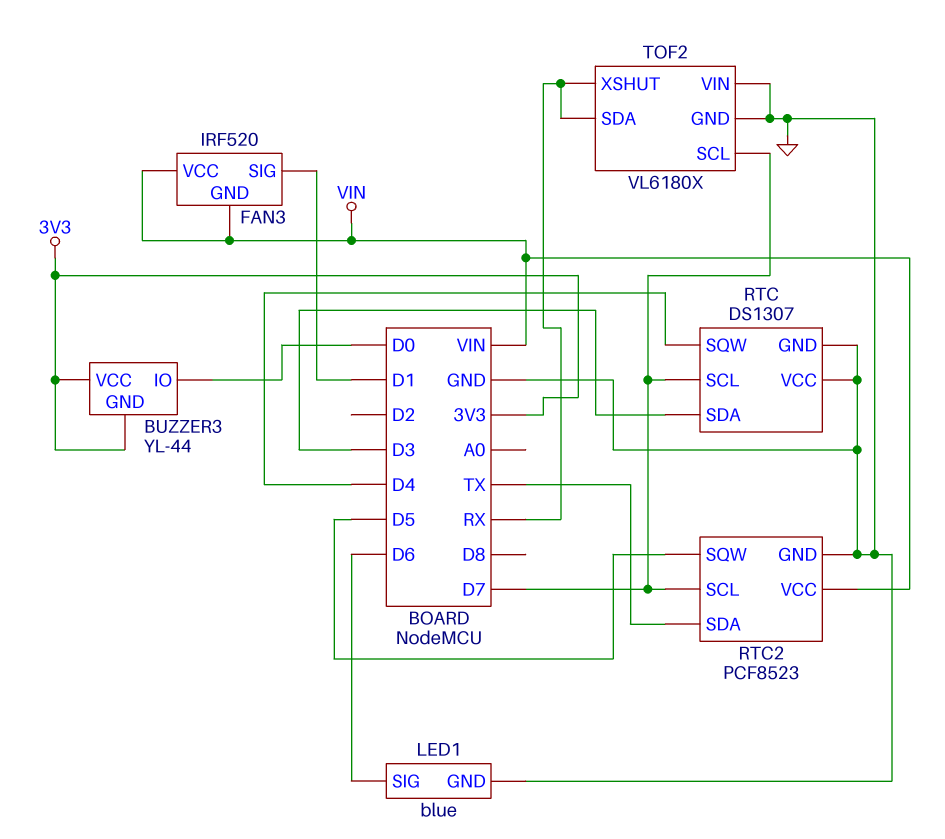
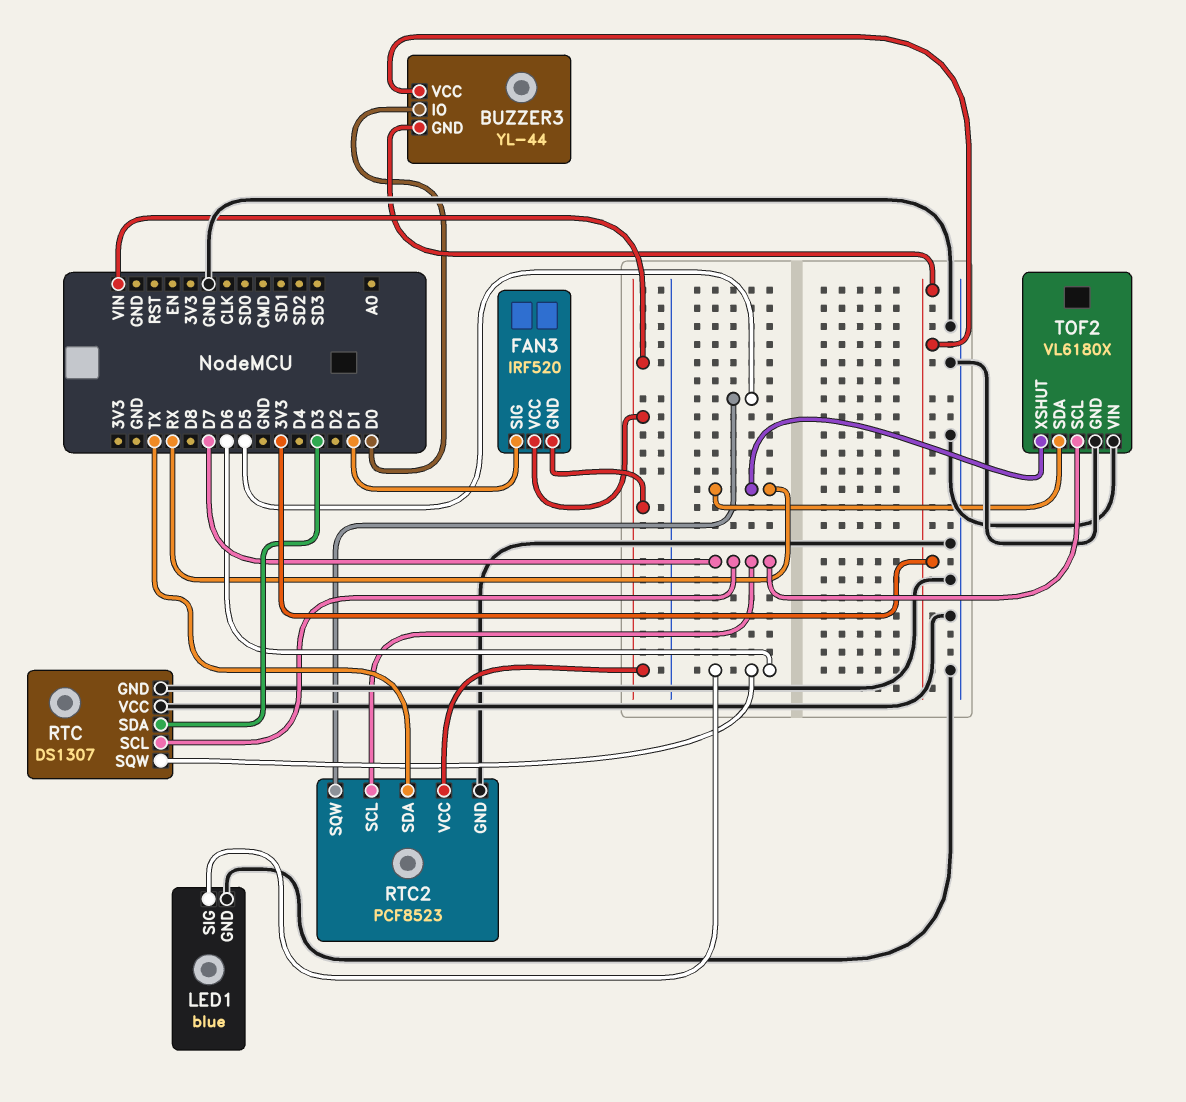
RTC pin SQW: D4 -> D6

